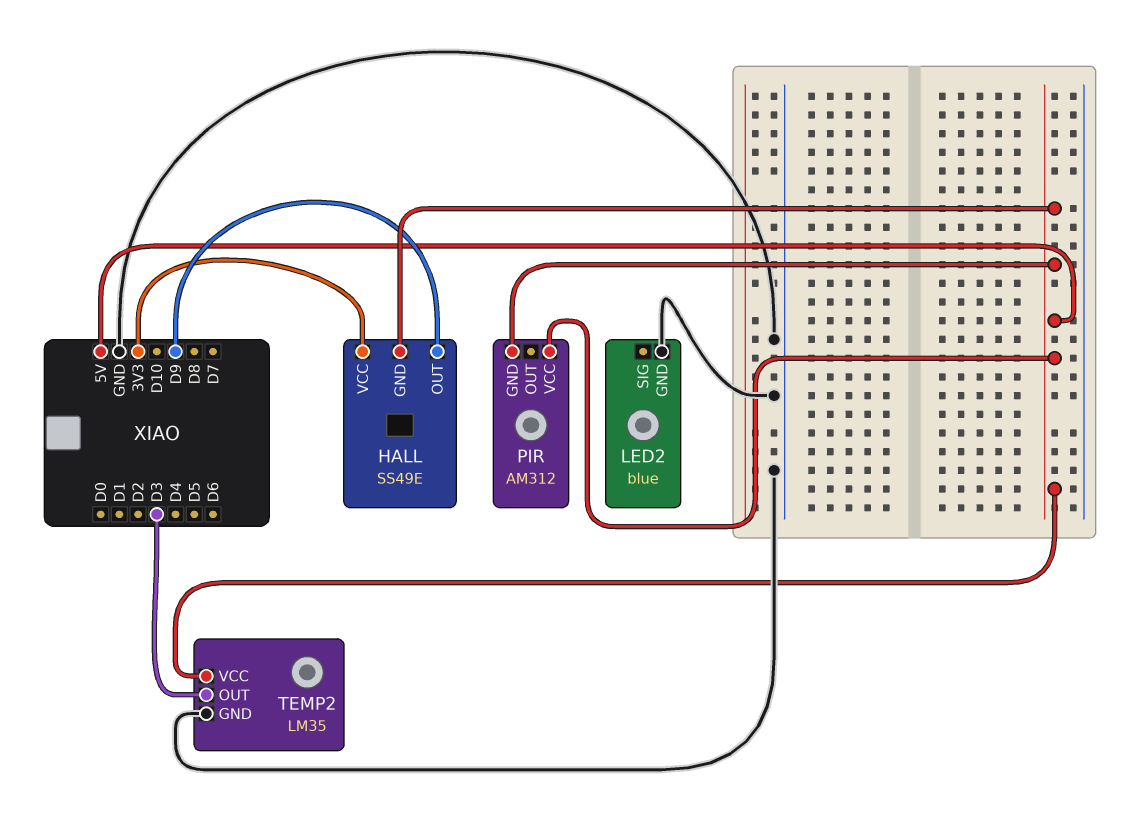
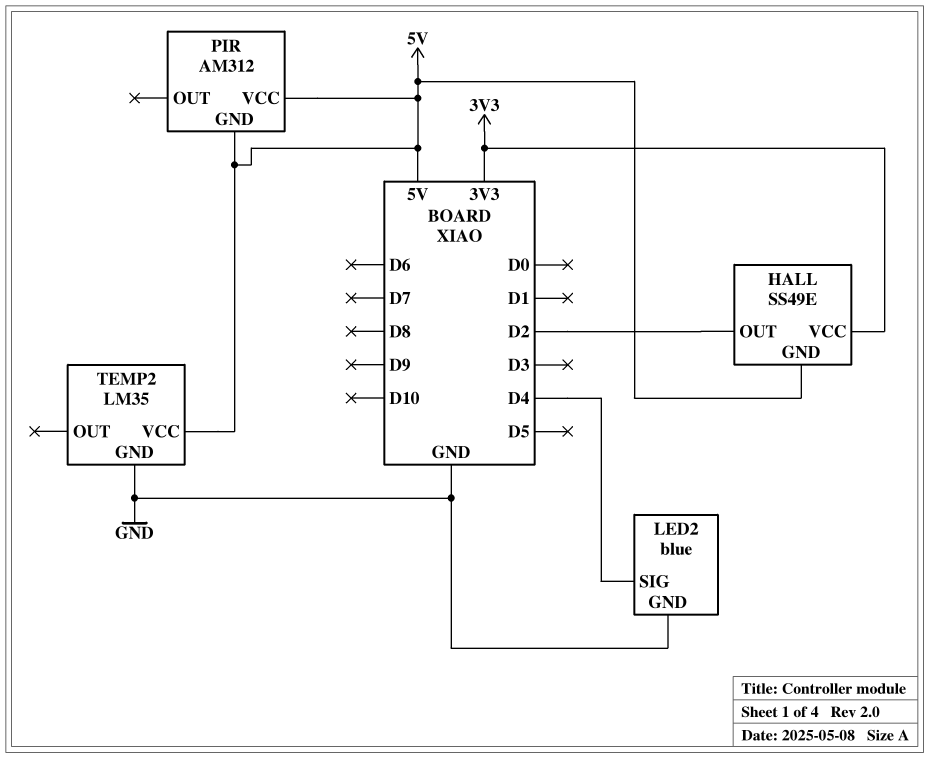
HALL pin OUT: D9 -> D2
LED2 pin SIG: none -> D4
TEMP2 pin OUT: D3 -> none

